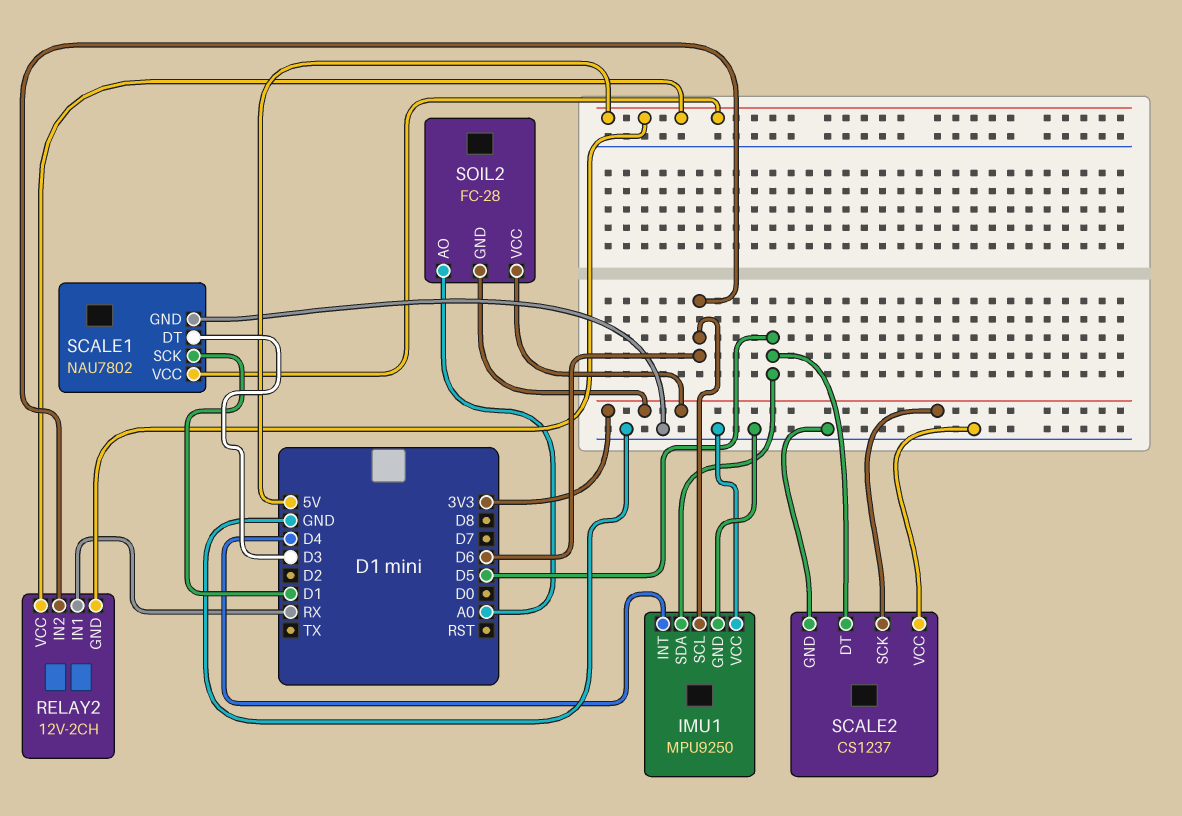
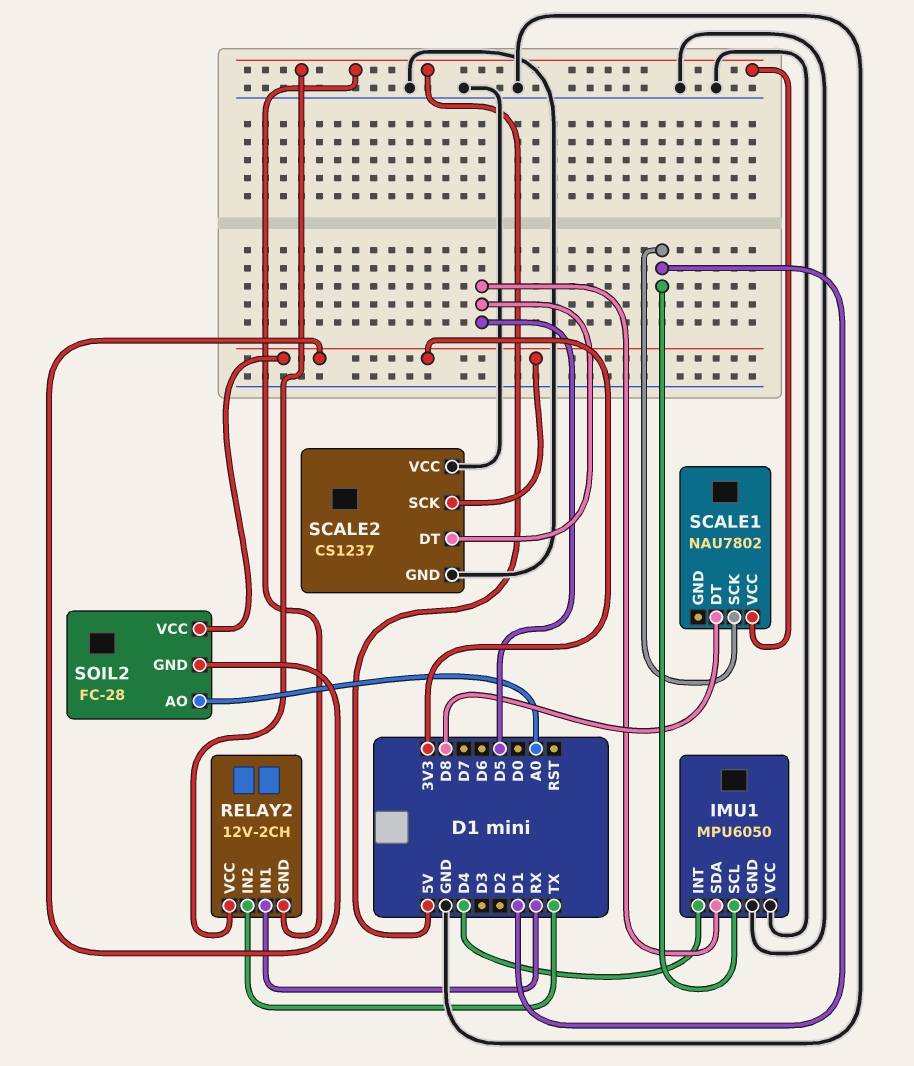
IMU1: MPU9250 -> MPU6050
IMU1 pin SCL: D6 -> D1
RELAY2 pin IN2: D6 -> TX
SCALE1 pin DT: D3 -> D8
SCALE1 pin GND: GND -> none

